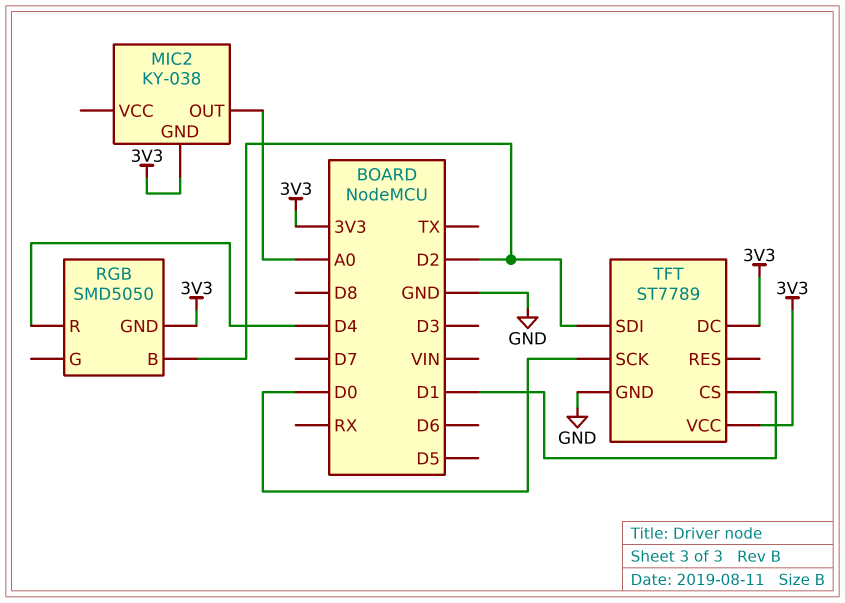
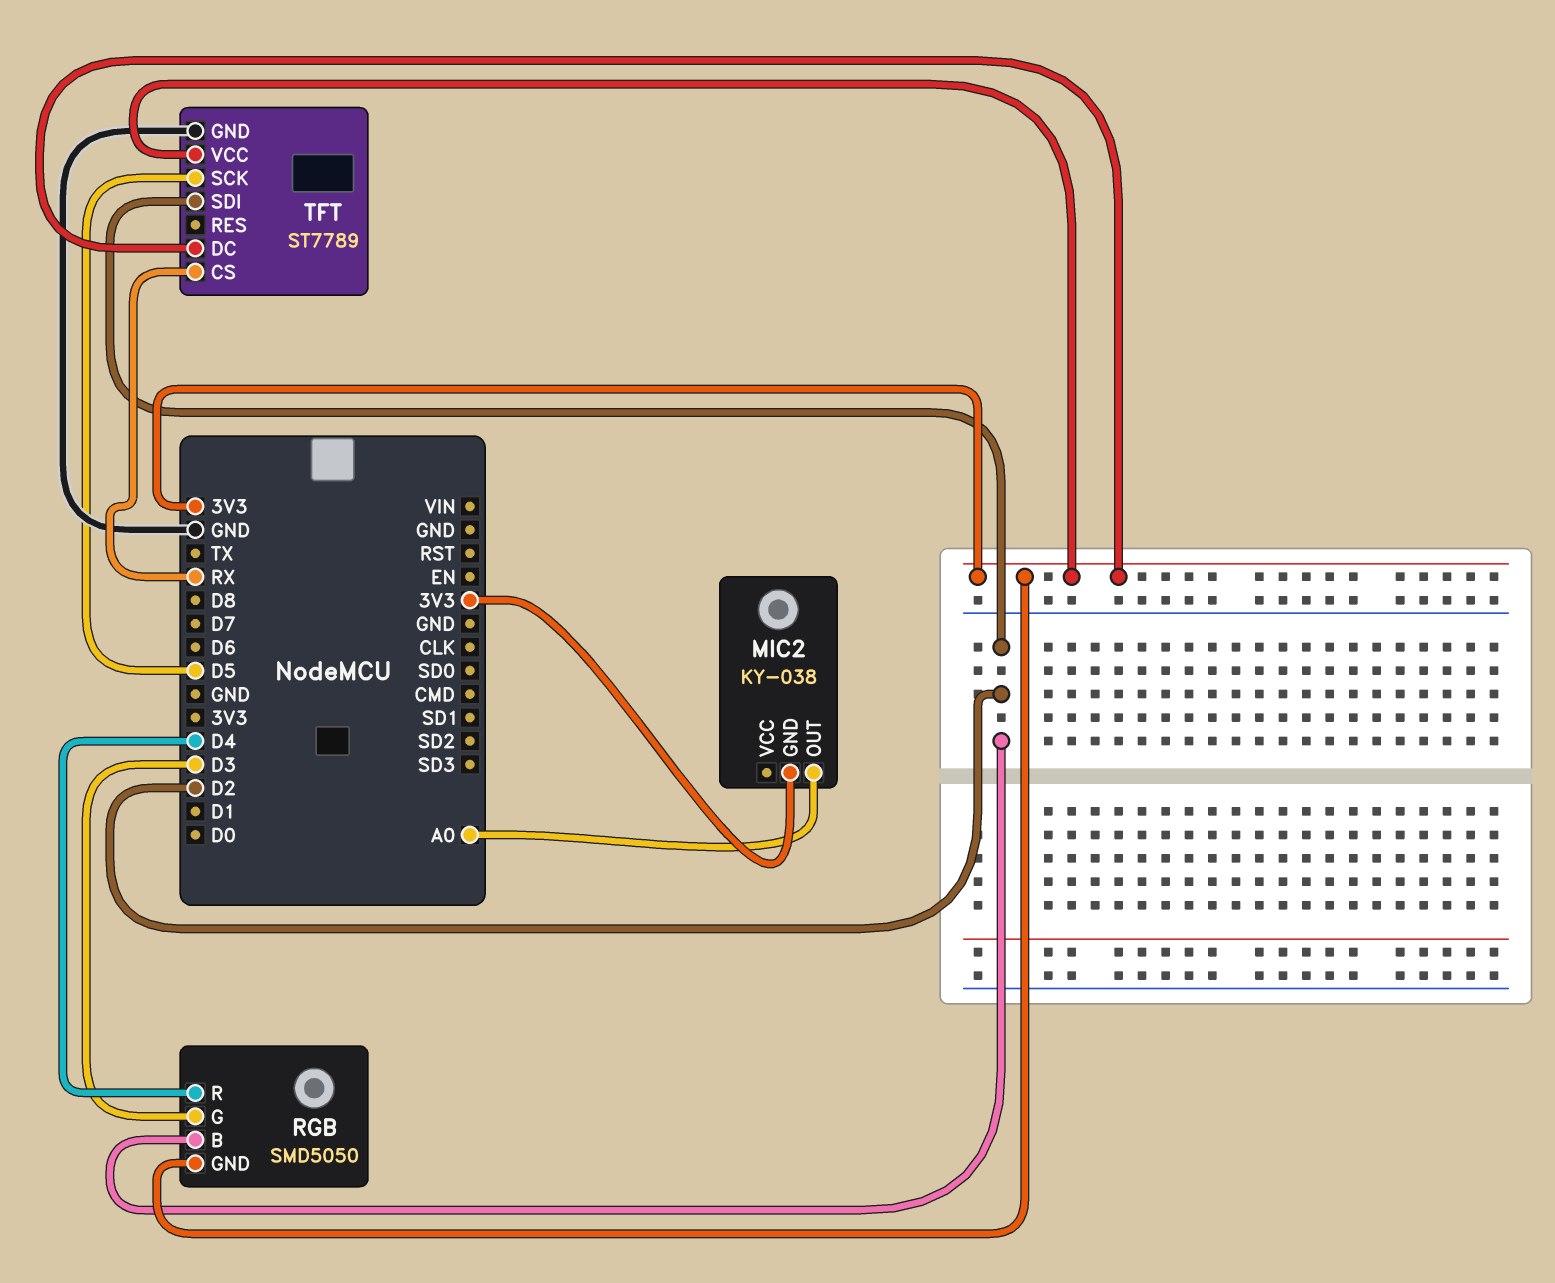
RGB pin G: none -> D3
TFT pin CS: D1 -> RX
TFT pin SCK: D0 -> D5

